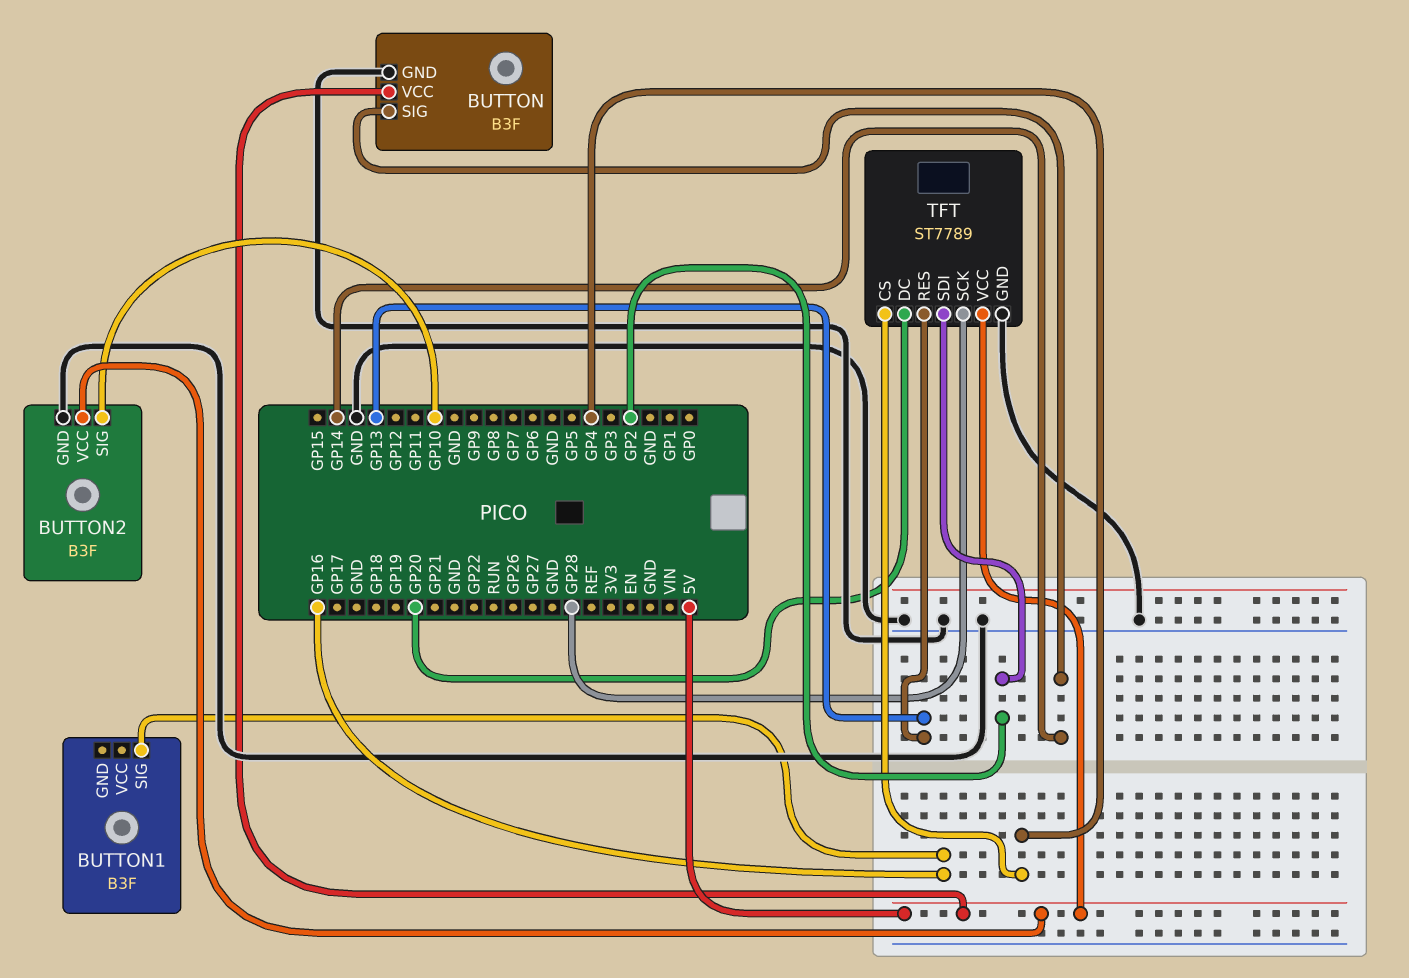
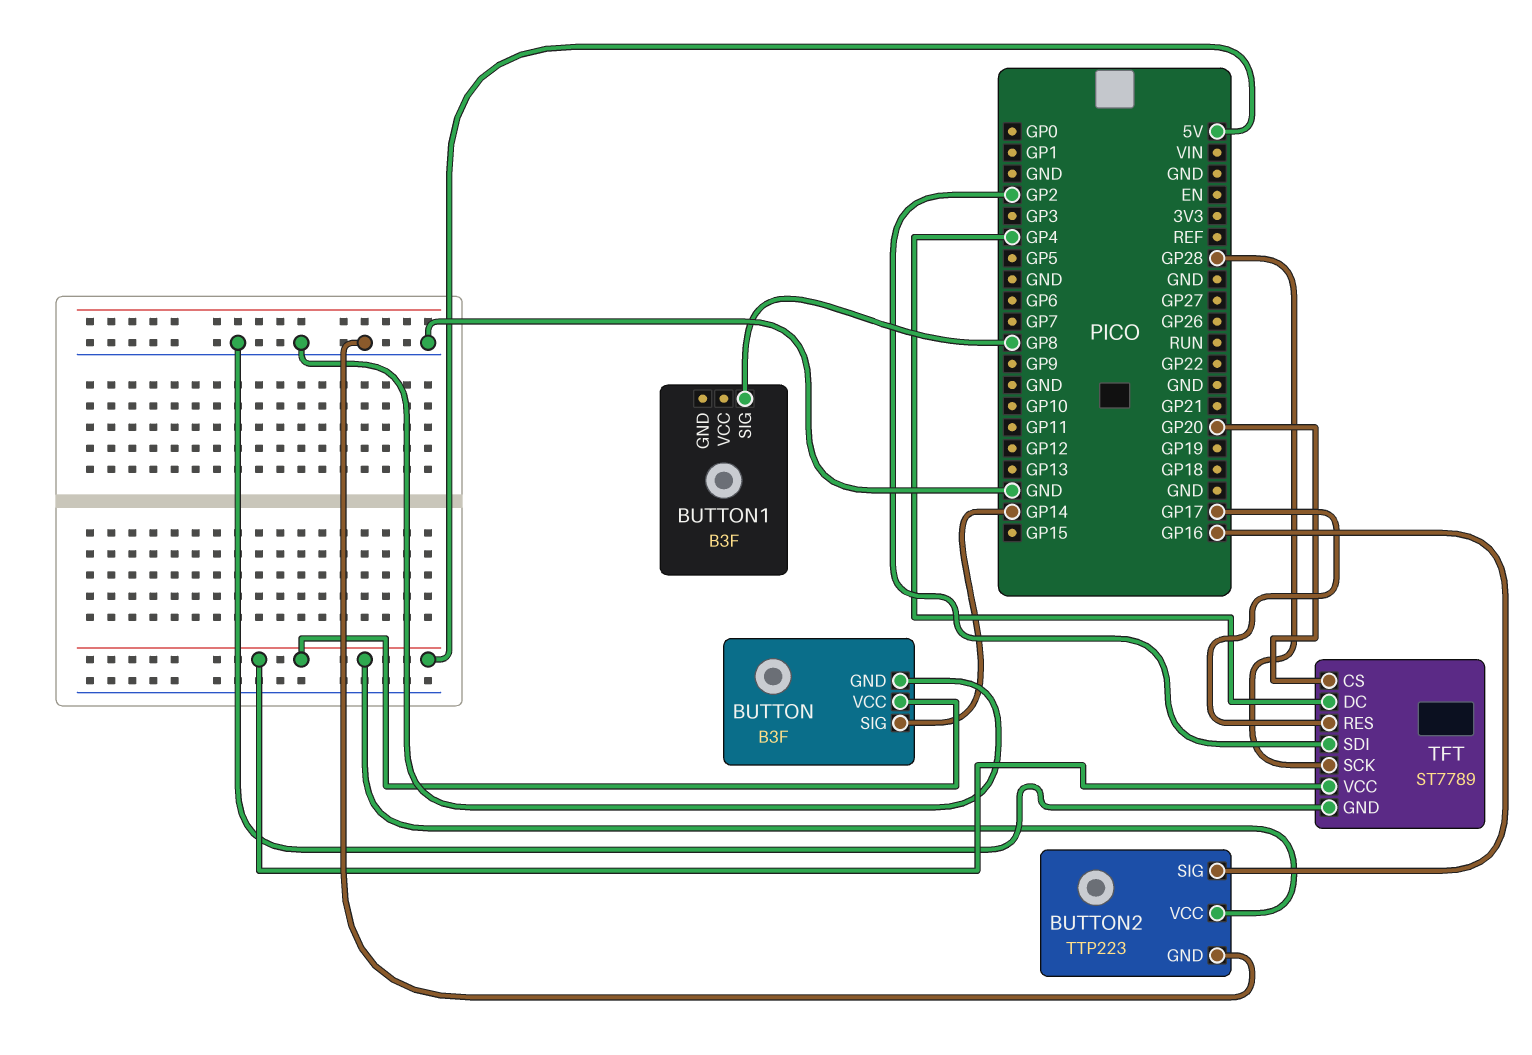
BUTTON1 pin SIG: GP16 -> GP8
BUTTON2: B3F -> TTP223
BUTTON2 pin SIG: GP10 -> GP16
TFT pin CS: GP4 -> GP20
TFT pin DC: GP20 -> GP4
TFT pin RES: GP13 -> GP17

